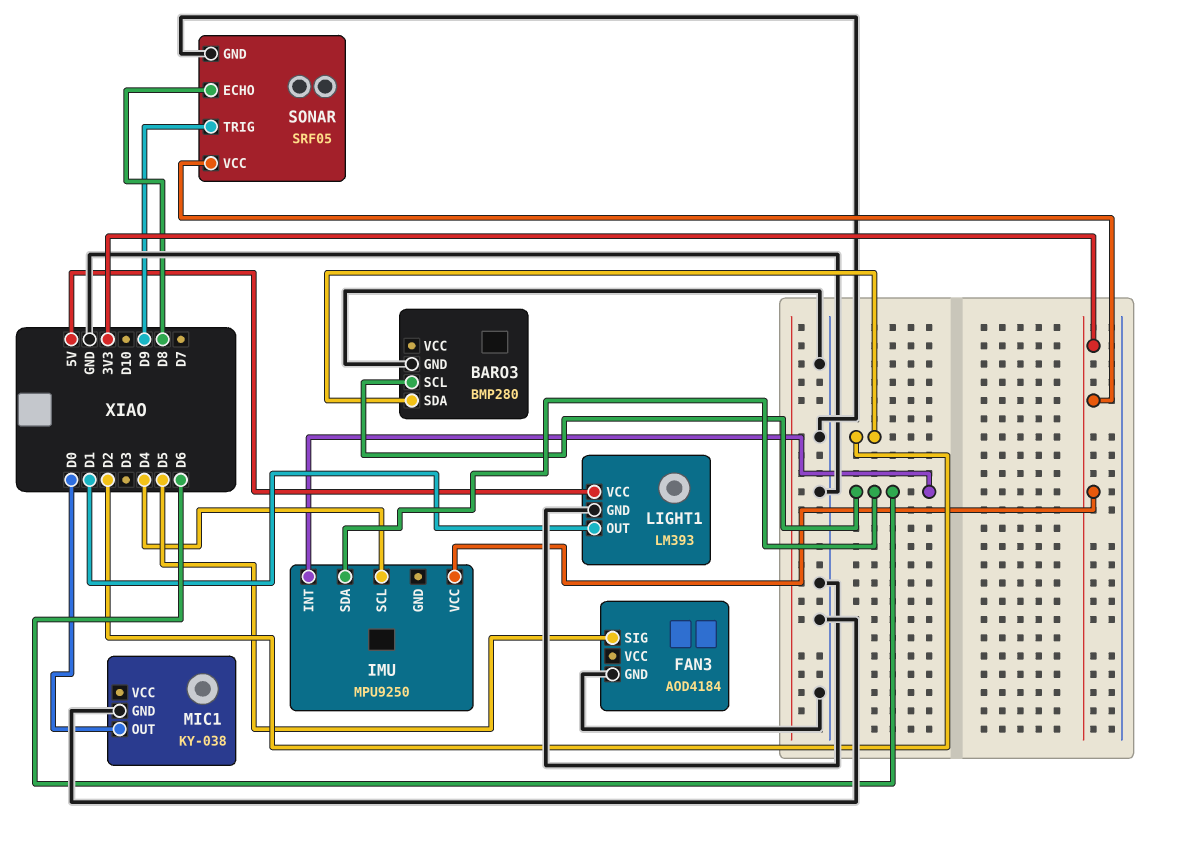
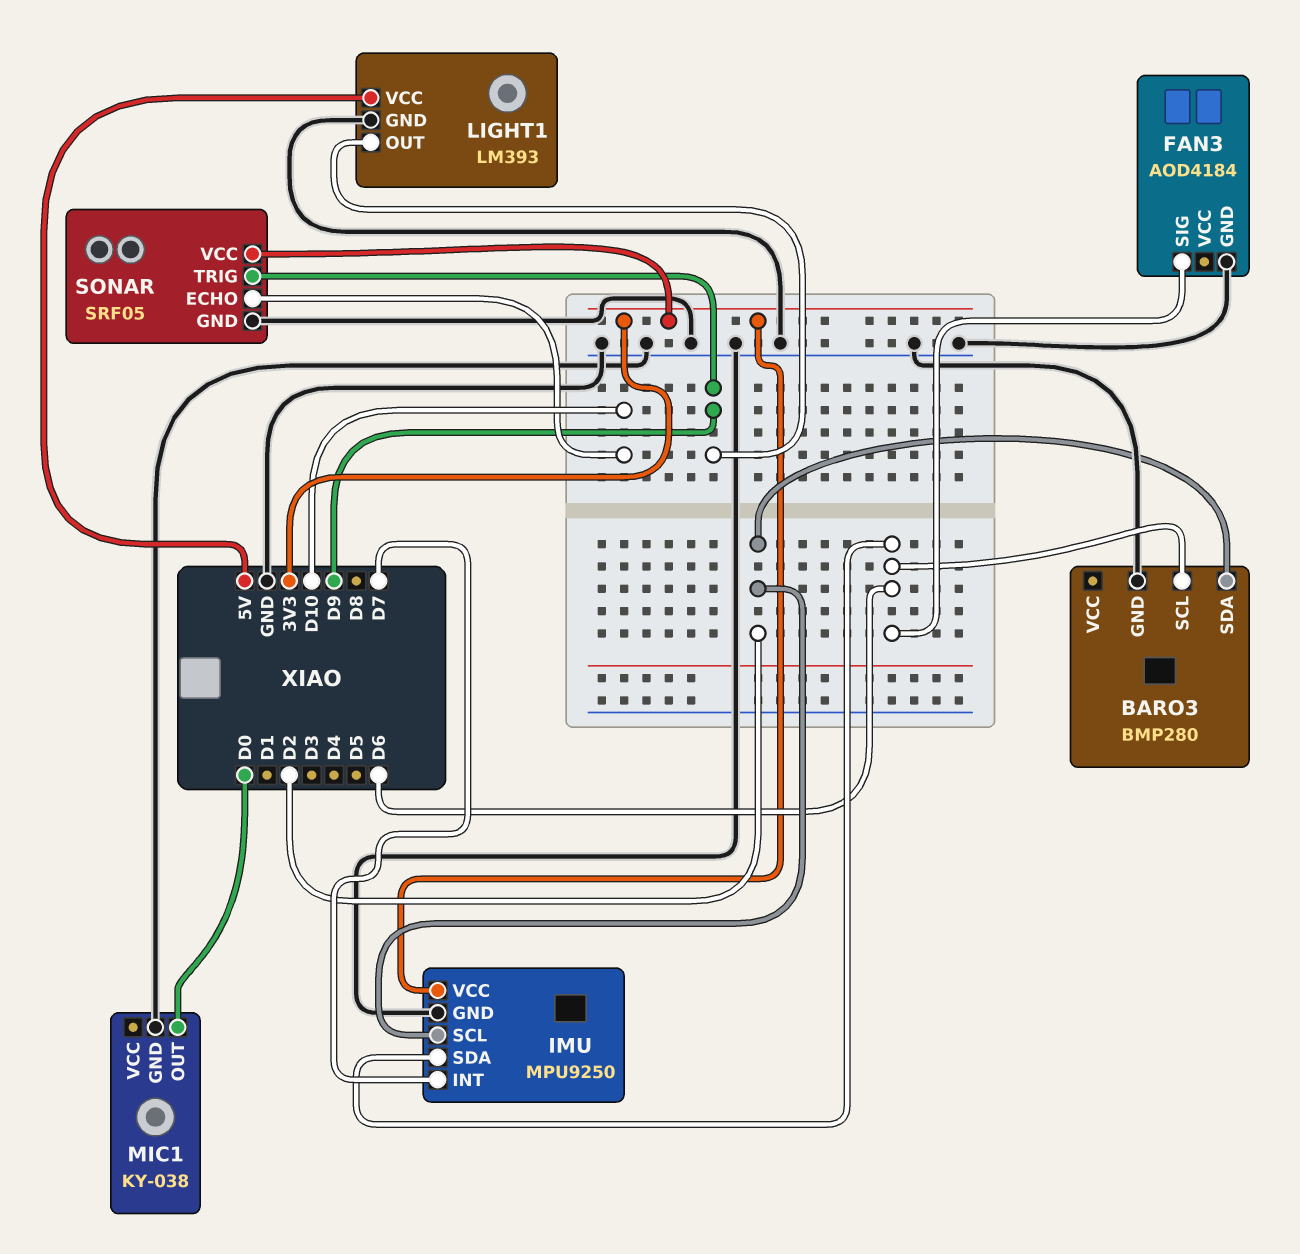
FAN3 pin SIG: D5 -> D6
IMU pin GND: none -> GND
IMU pin INT: D6 -> D7
IMU pin SCL: D4 -> D2
LIGHT1 pin OUT: D1 -> D9
SONAR pin ECHO: D8 -> D10

